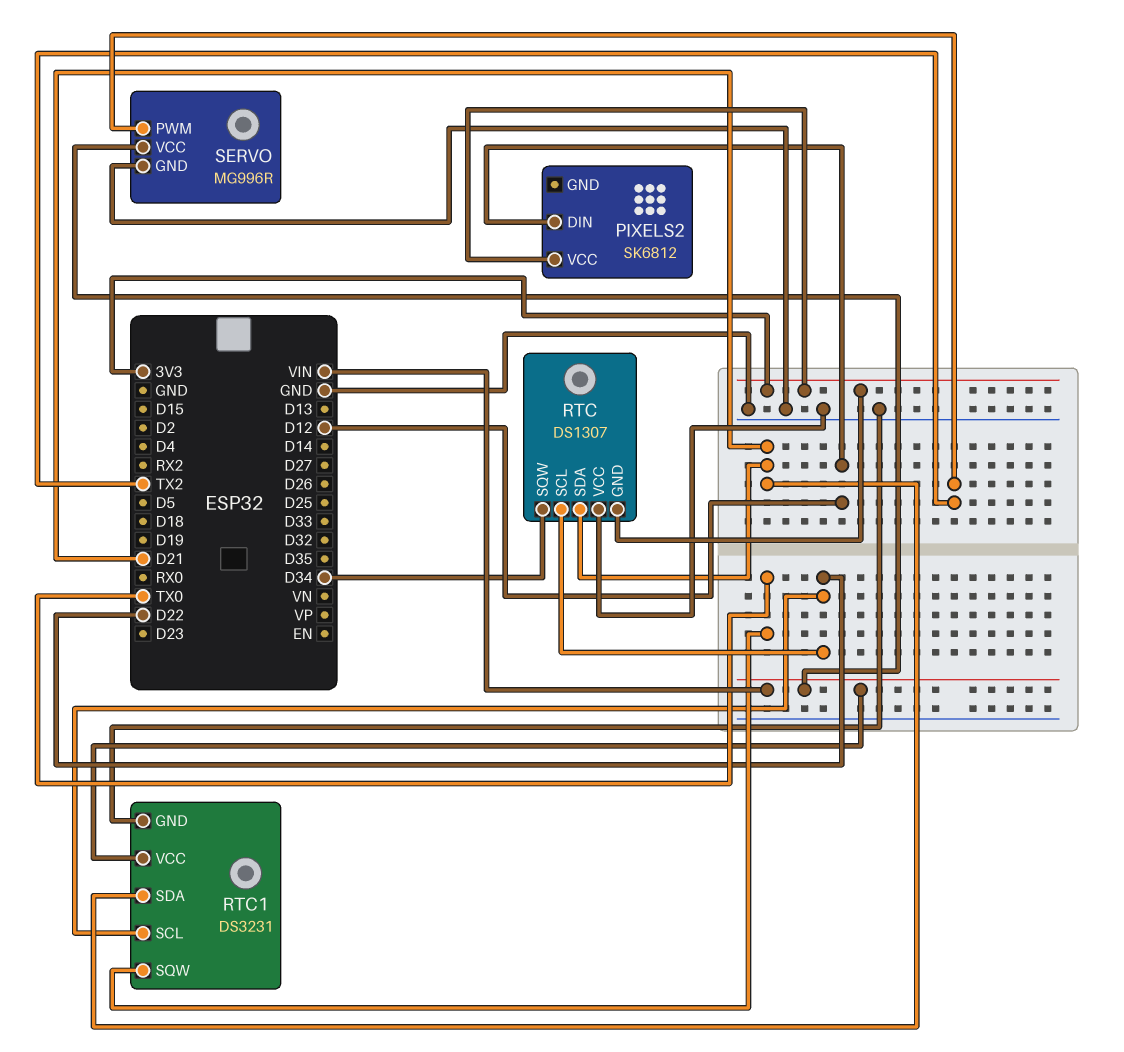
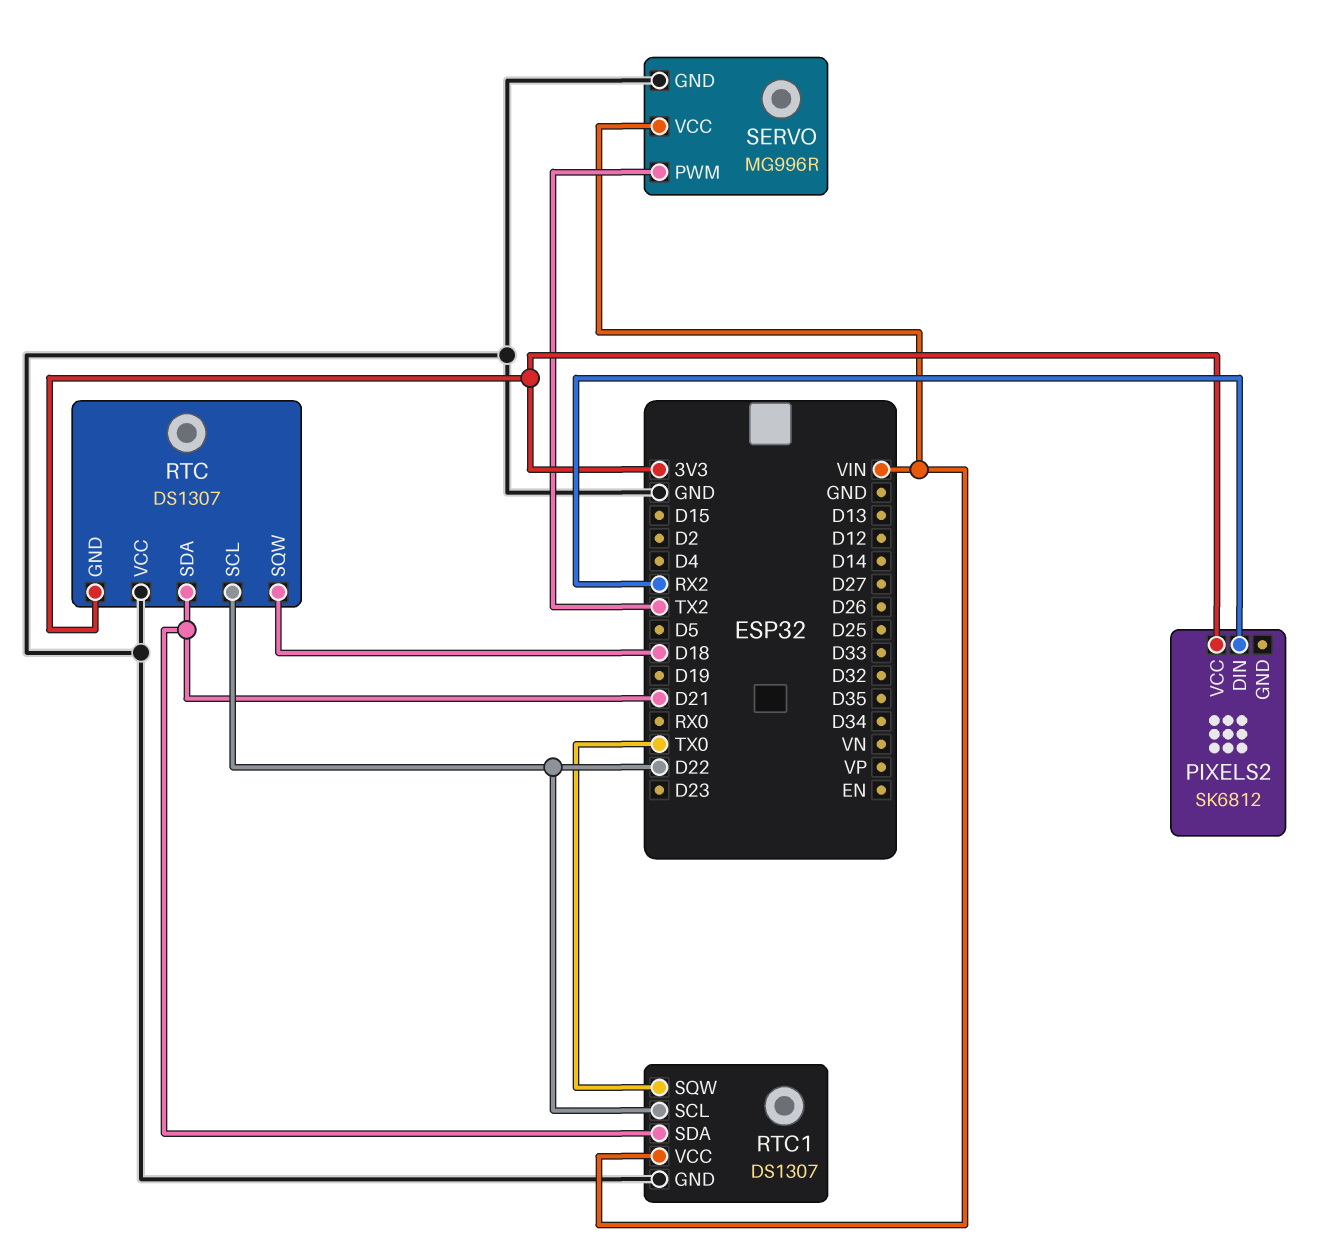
PIXELS2 pin DIN: D12 -> RX2
RTC pin SQW: D34 -> D18
RTC1: DS3231 -> DS1307

